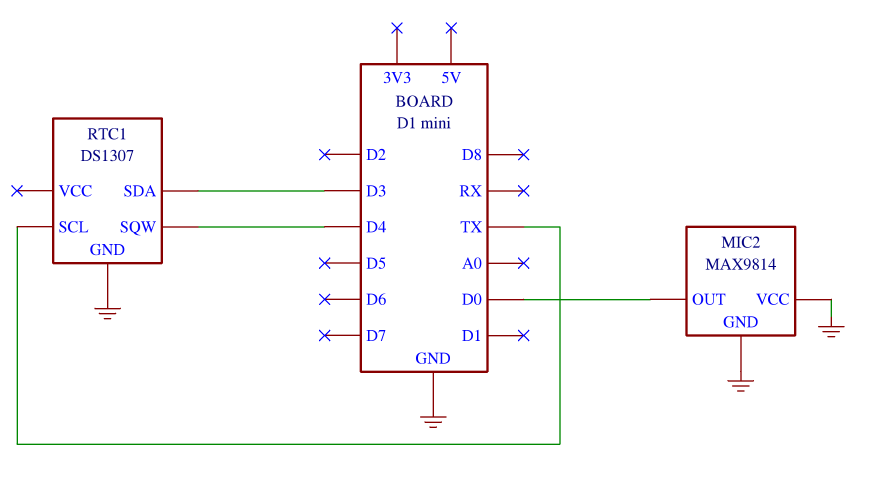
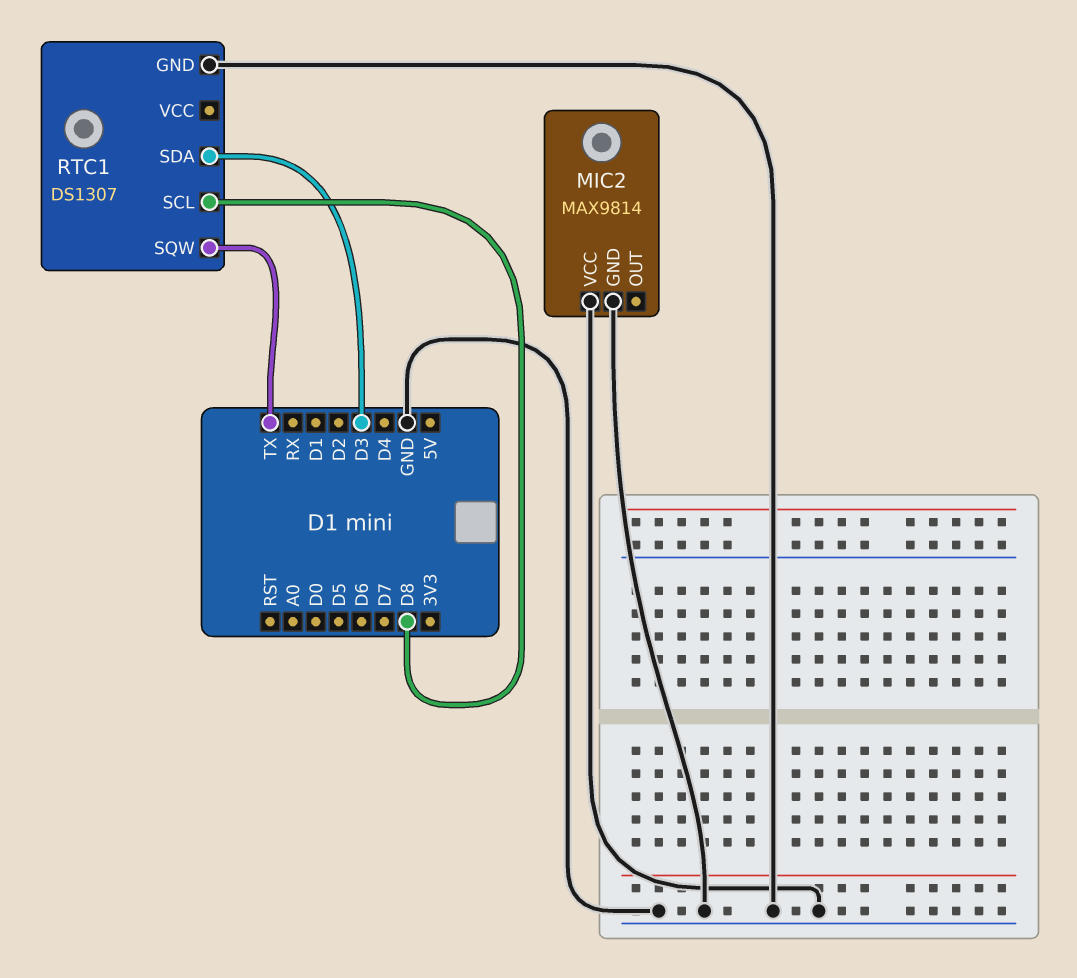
MIC2 pin OUT: D0 -> none
RTC1 pin SCL: TX -> D8
RTC1 pin SQW: D4 -> TX

